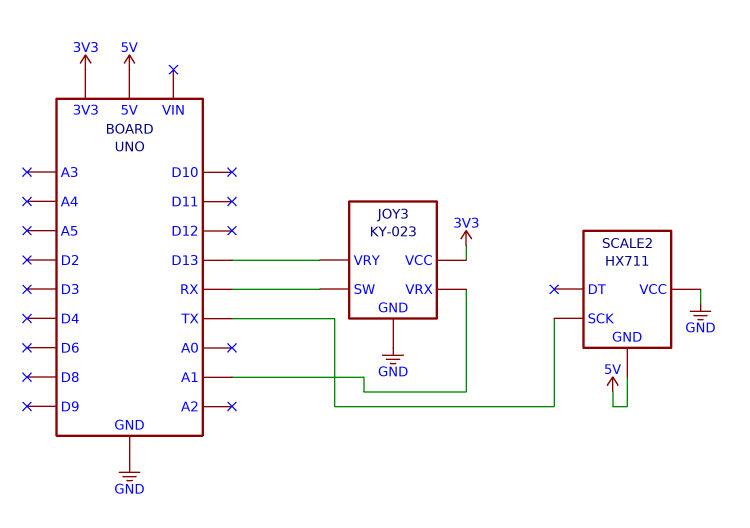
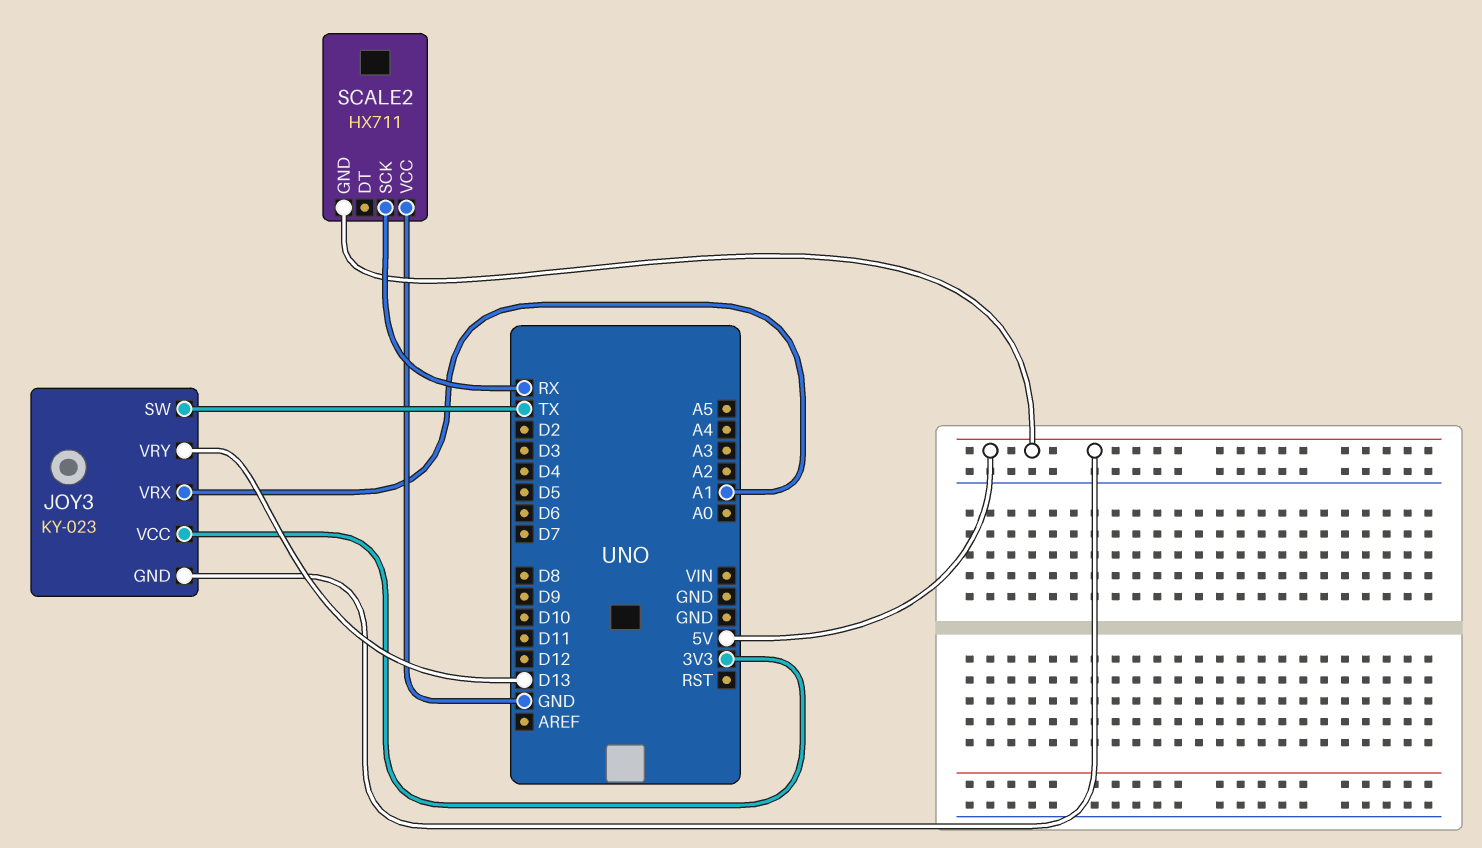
JOY3 pin GND: GND -> 5V
JOY3 pin SW: RX -> TX
SCALE2 pin SCK: TX -> RX

